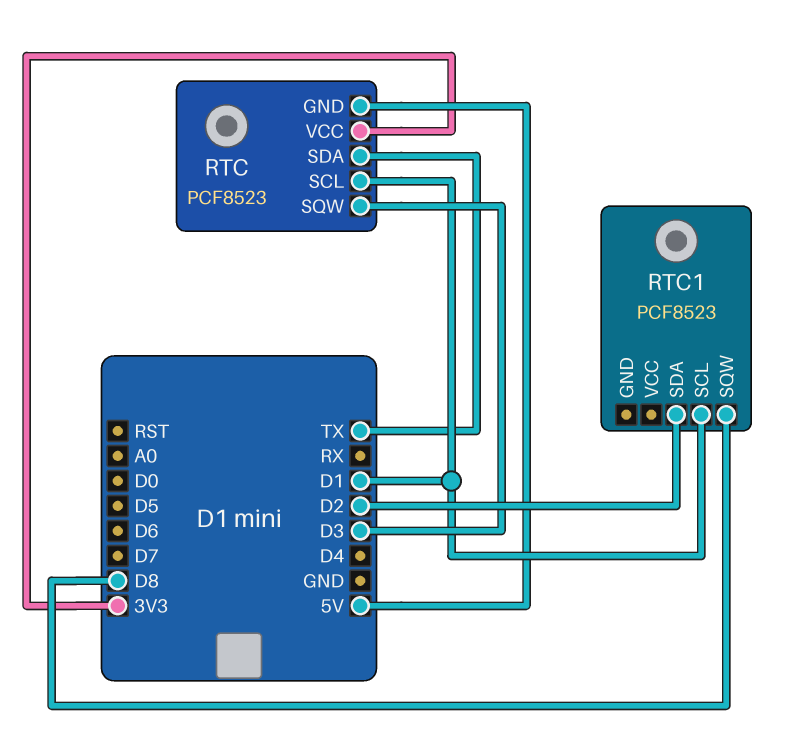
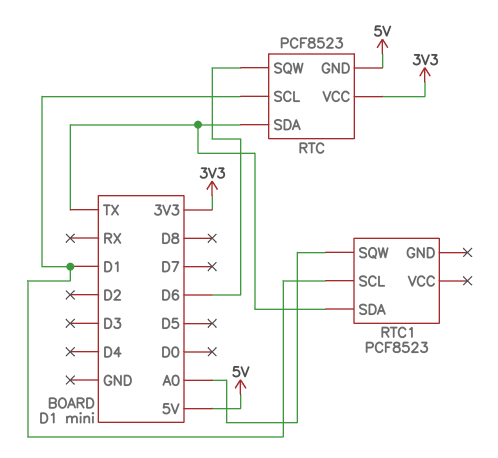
RTC pin SQW: D3 -> D6
RTC1 pin SDA: D2 -> TX
RTC1 pin SQW: D8 -> A0

